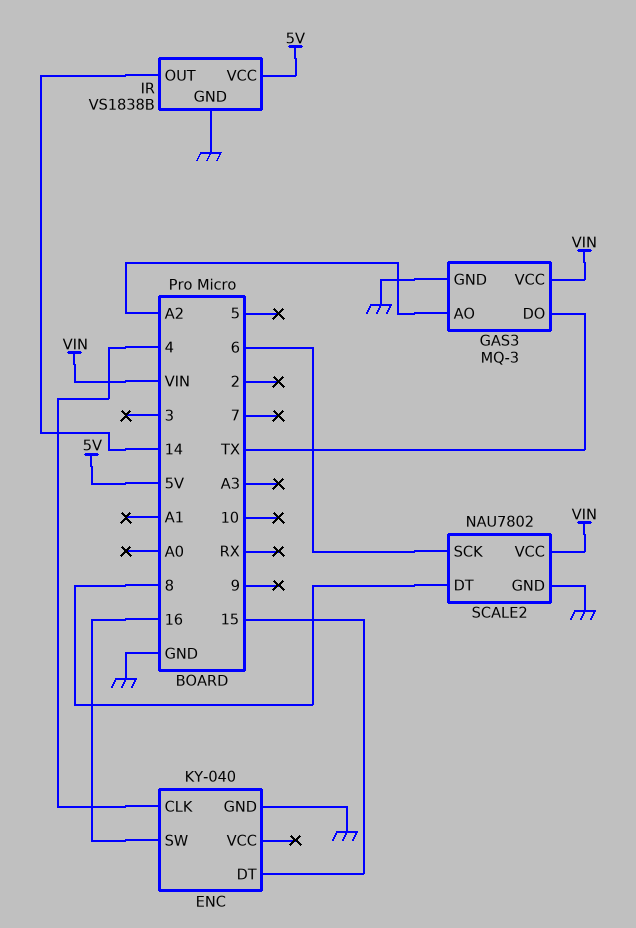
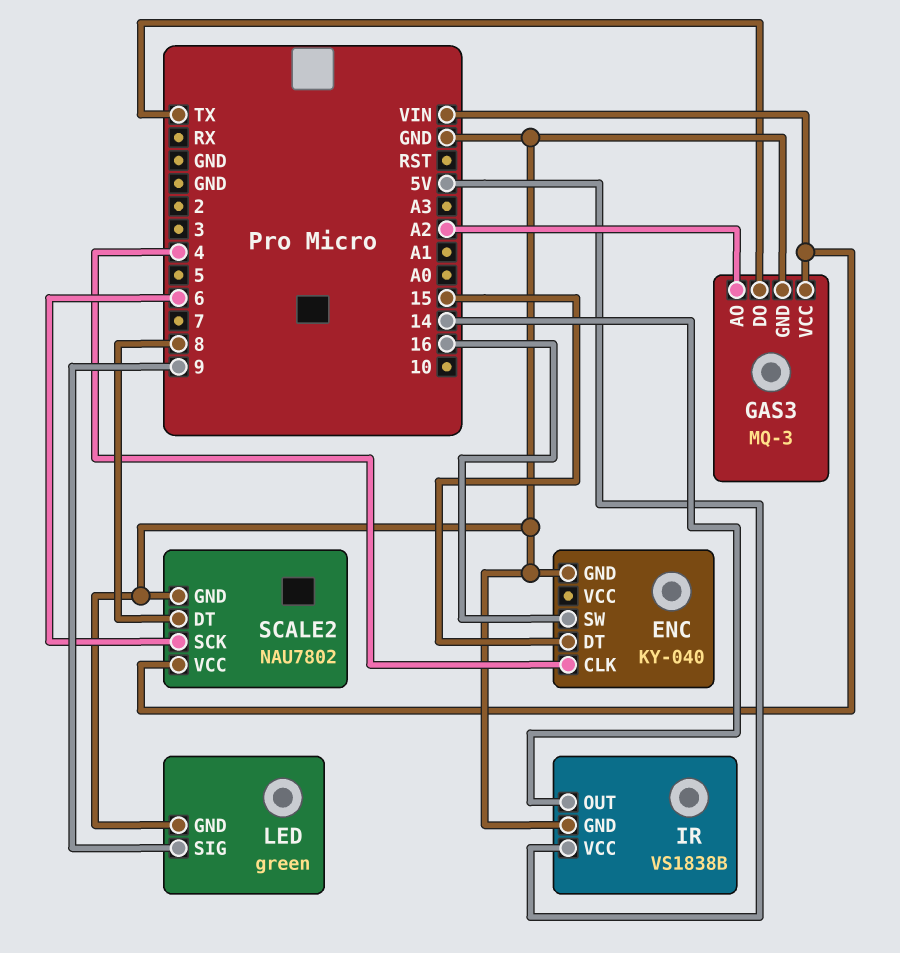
LED: none -> green
LED pin GND: none -> GND
LED pin SIG: none -> 9

